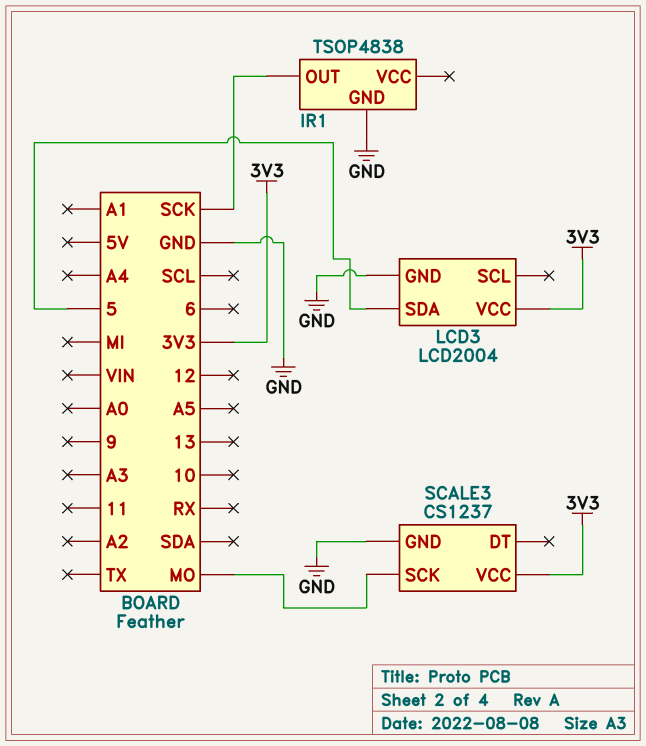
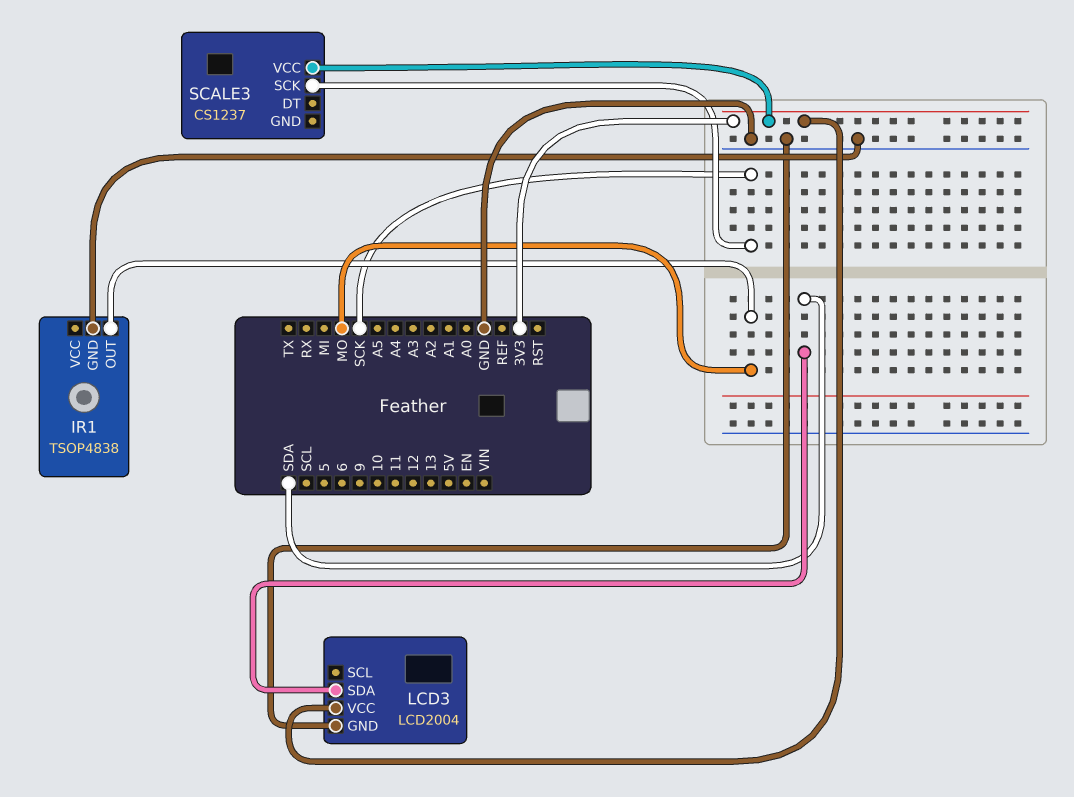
IR1 pin OUT: SCK -> MO
LCD3 pin SDA: 5 -> SDA
SCALE3 pin GND: GND -> none
SCALE3 pin SCK: MO -> SCK

